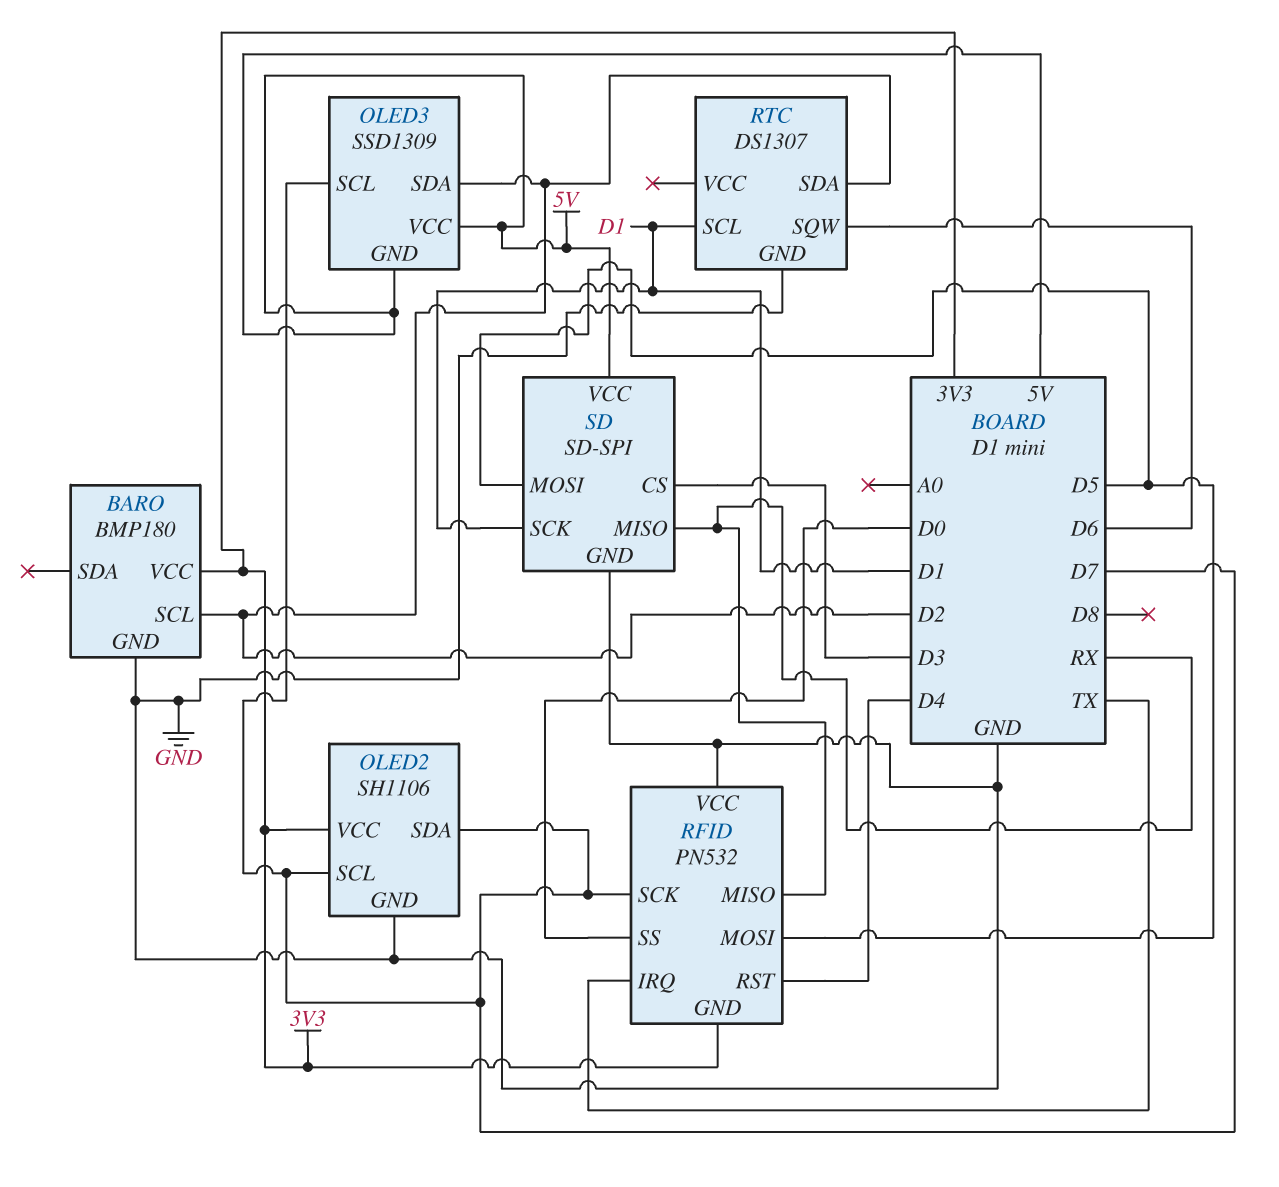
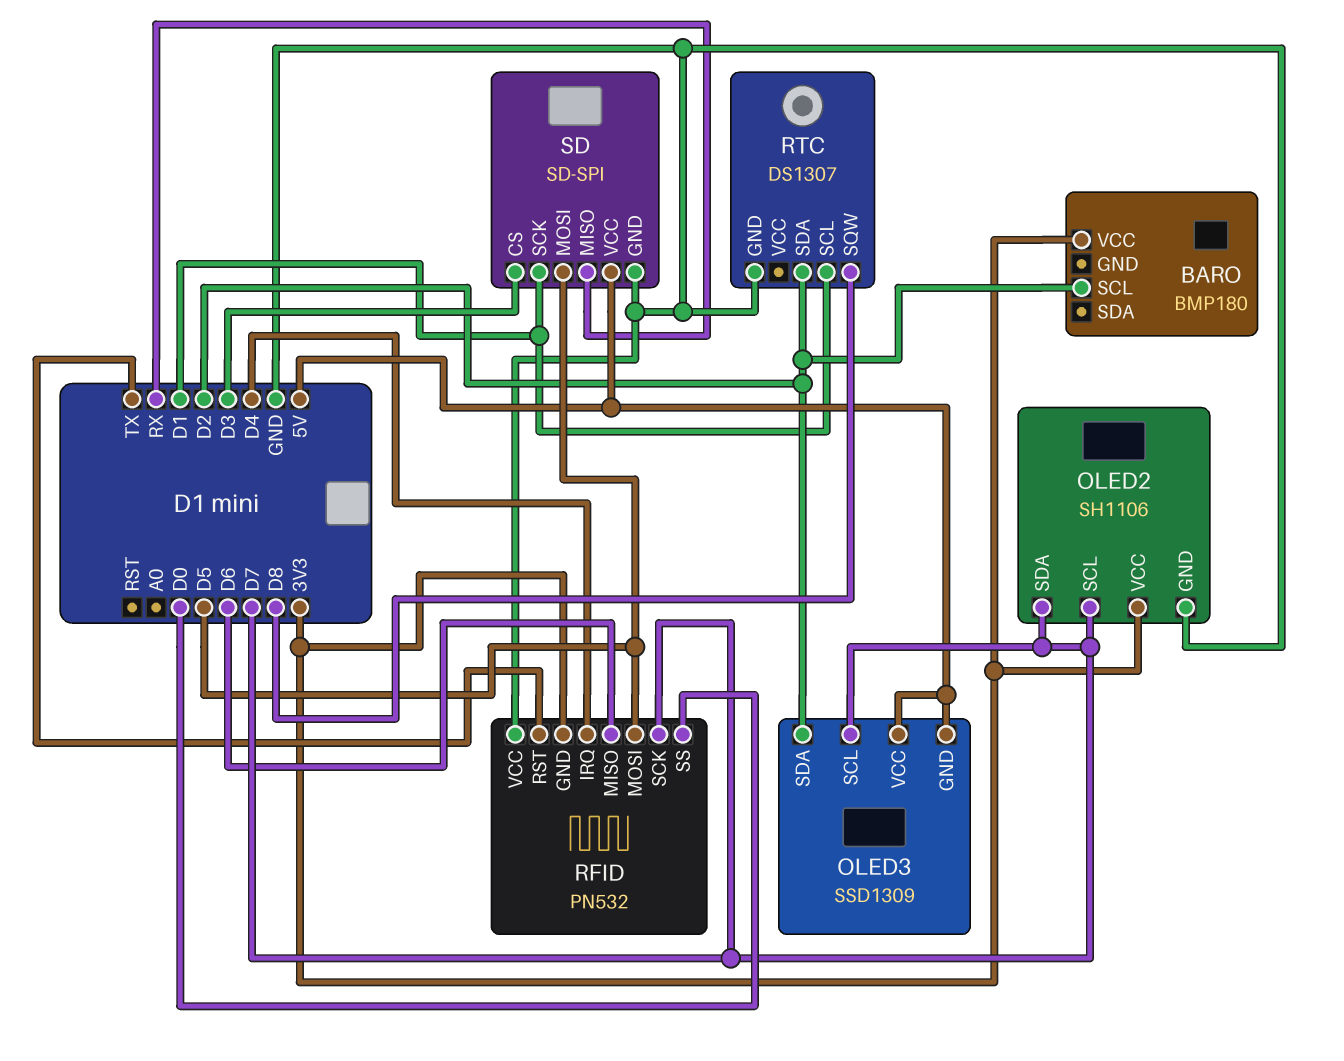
BARO pin GND: GND -> none
RFID pin IRQ: TX -> D4
RFID pin MISO: RX -> D6
RFID pin RST: D4 -> TX
RTC pin SQW: D6 -> D8

